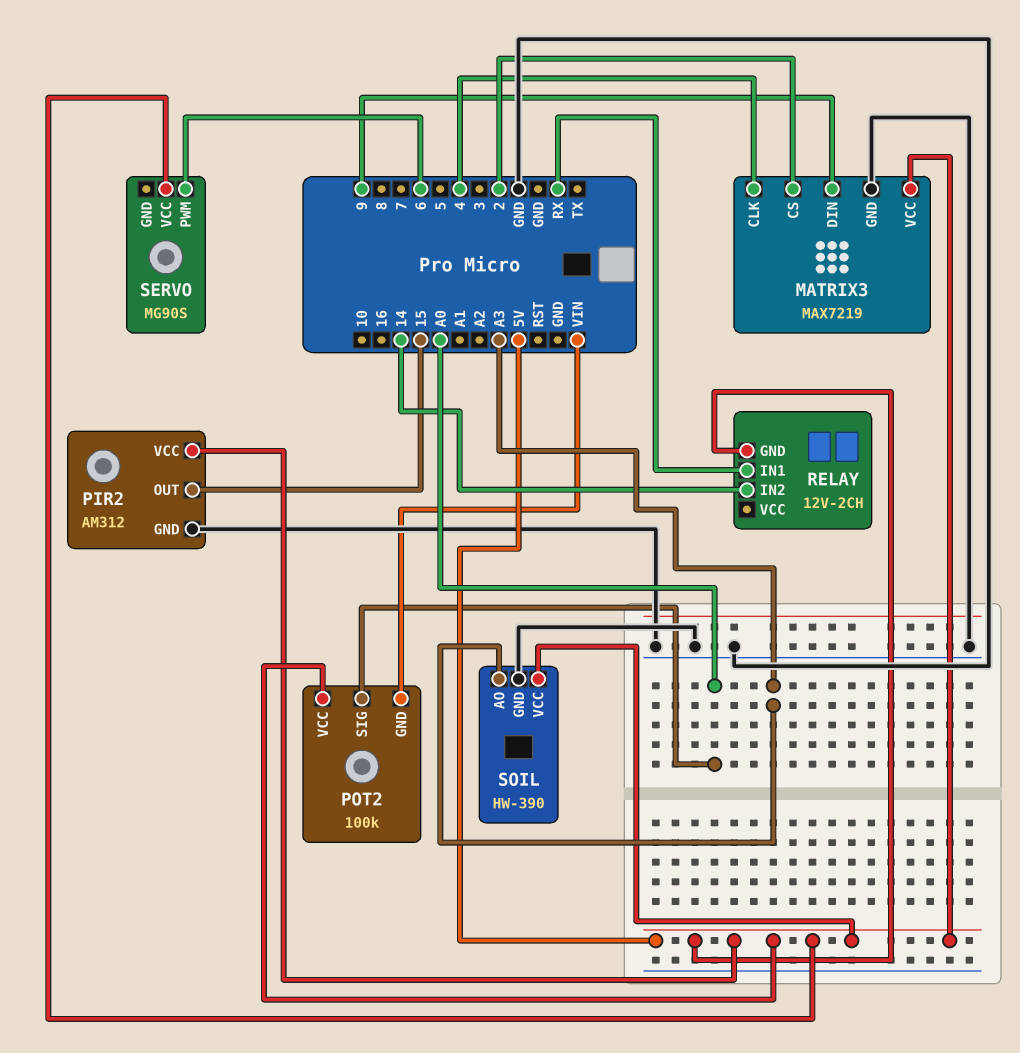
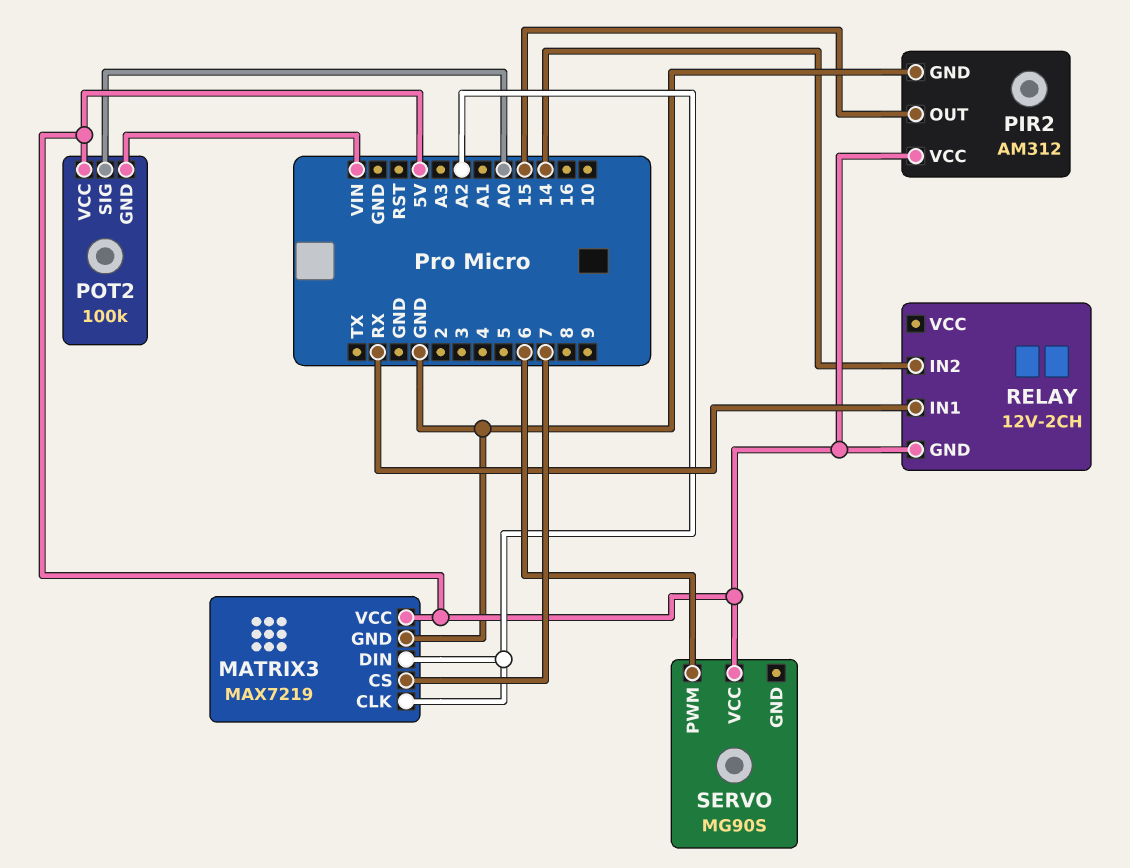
MATRIX3 pin CLK: 4 -> A2
MATRIX3 pin CS: 2 -> 7
MATRIX3 pin DIN: 9 -> A2
SOIL: HW-390 -> none
SOIL pin AO: A3 -> none
SOIL pin GND: GND -> none
SOIL pin VCC: 5V -> none

